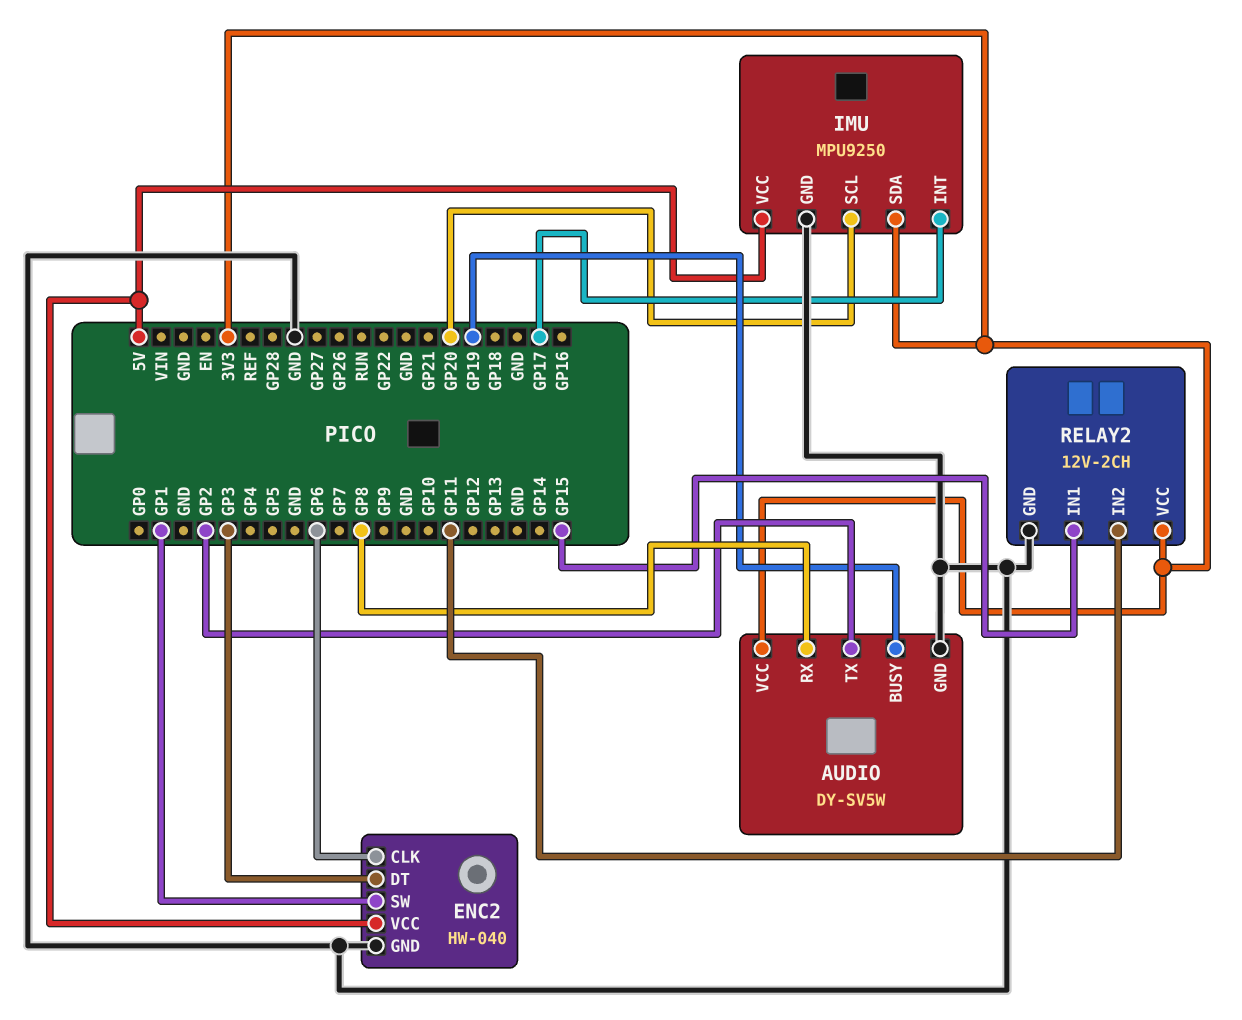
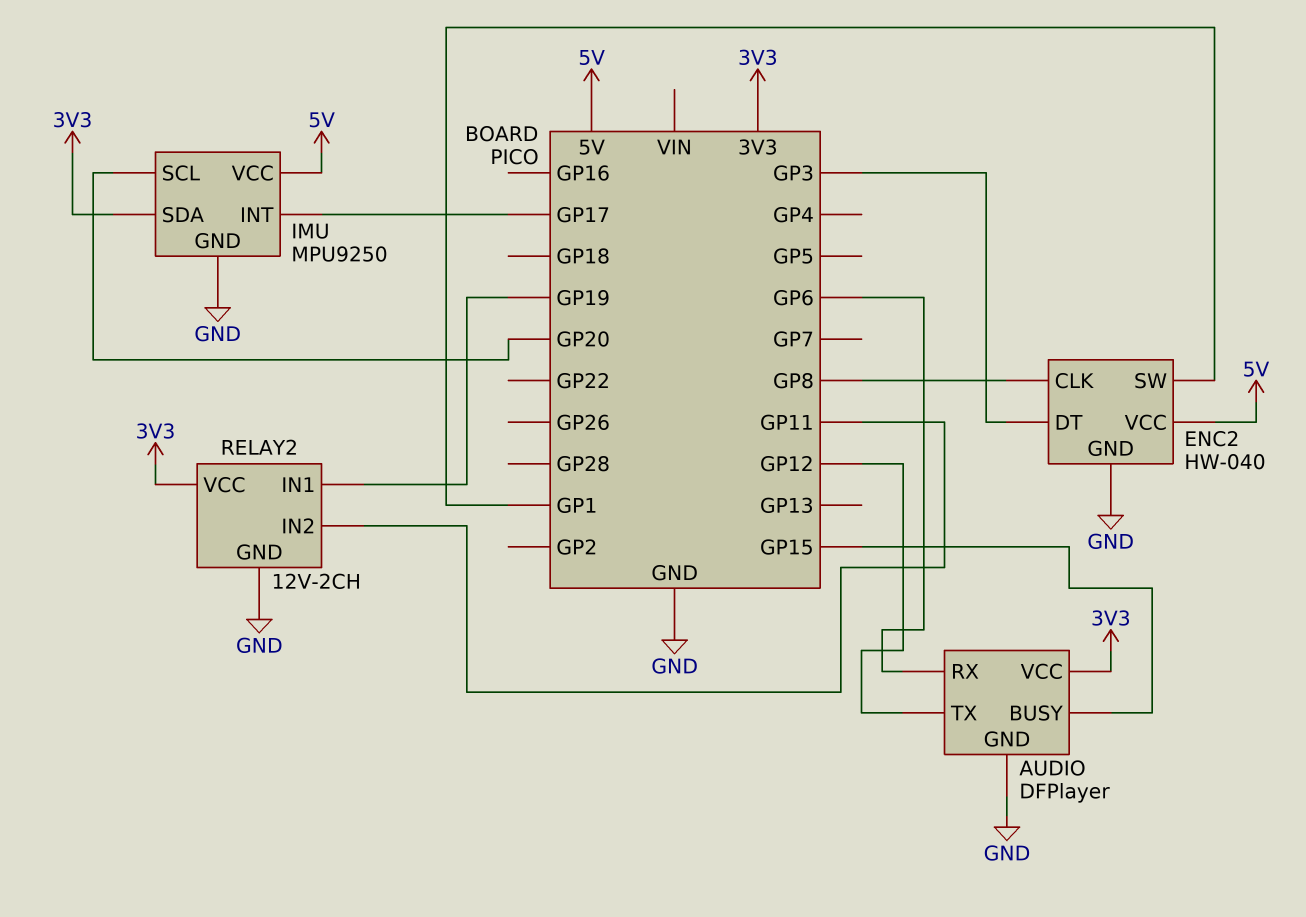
AUDIO: DY-SV5W -> DFPlayer
AUDIO pin BUSY: GP19 -> GP15
AUDIO pin RX: GP8 -> GP6
AUDIO pin TX: GP2 -> GP12
ENC2 pin CLK: GP6 -> GP8
RELAY2 pin IN1: GP15 -> GP19

